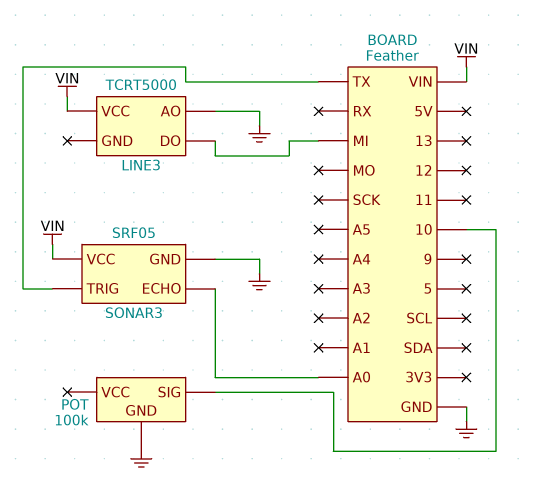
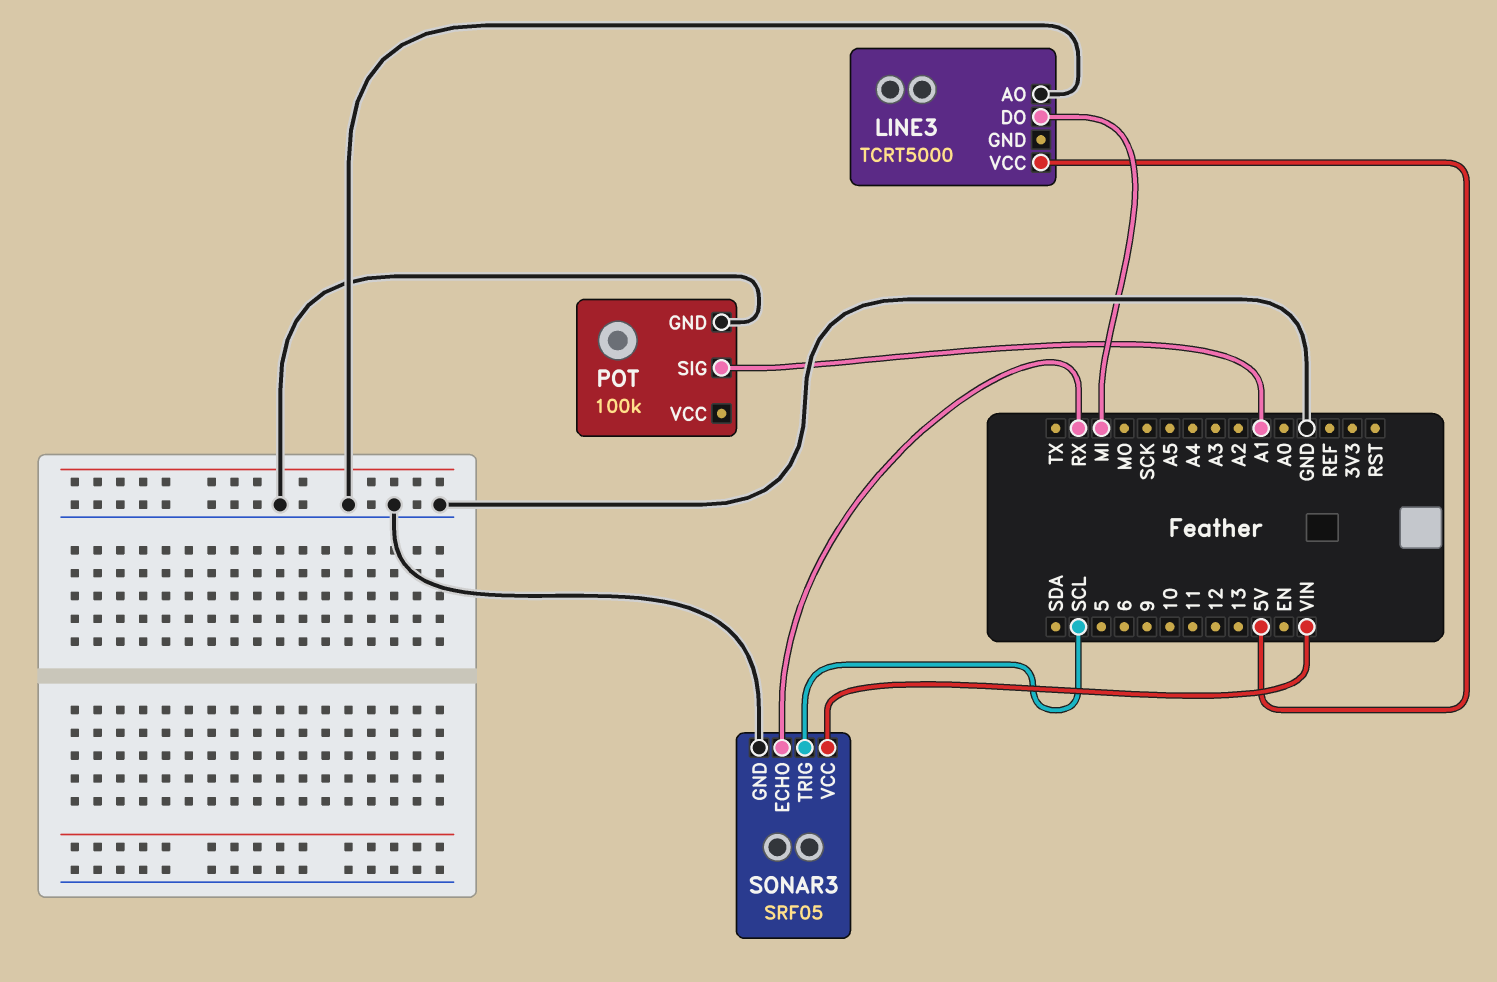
LINE3 pin VCC: VIN -> 5V
POT pin SIG: 10 -> A1
SONAR3 pin ECHO: A0 -> RX
SONAR3 pin TRIG: TX -> SCL

